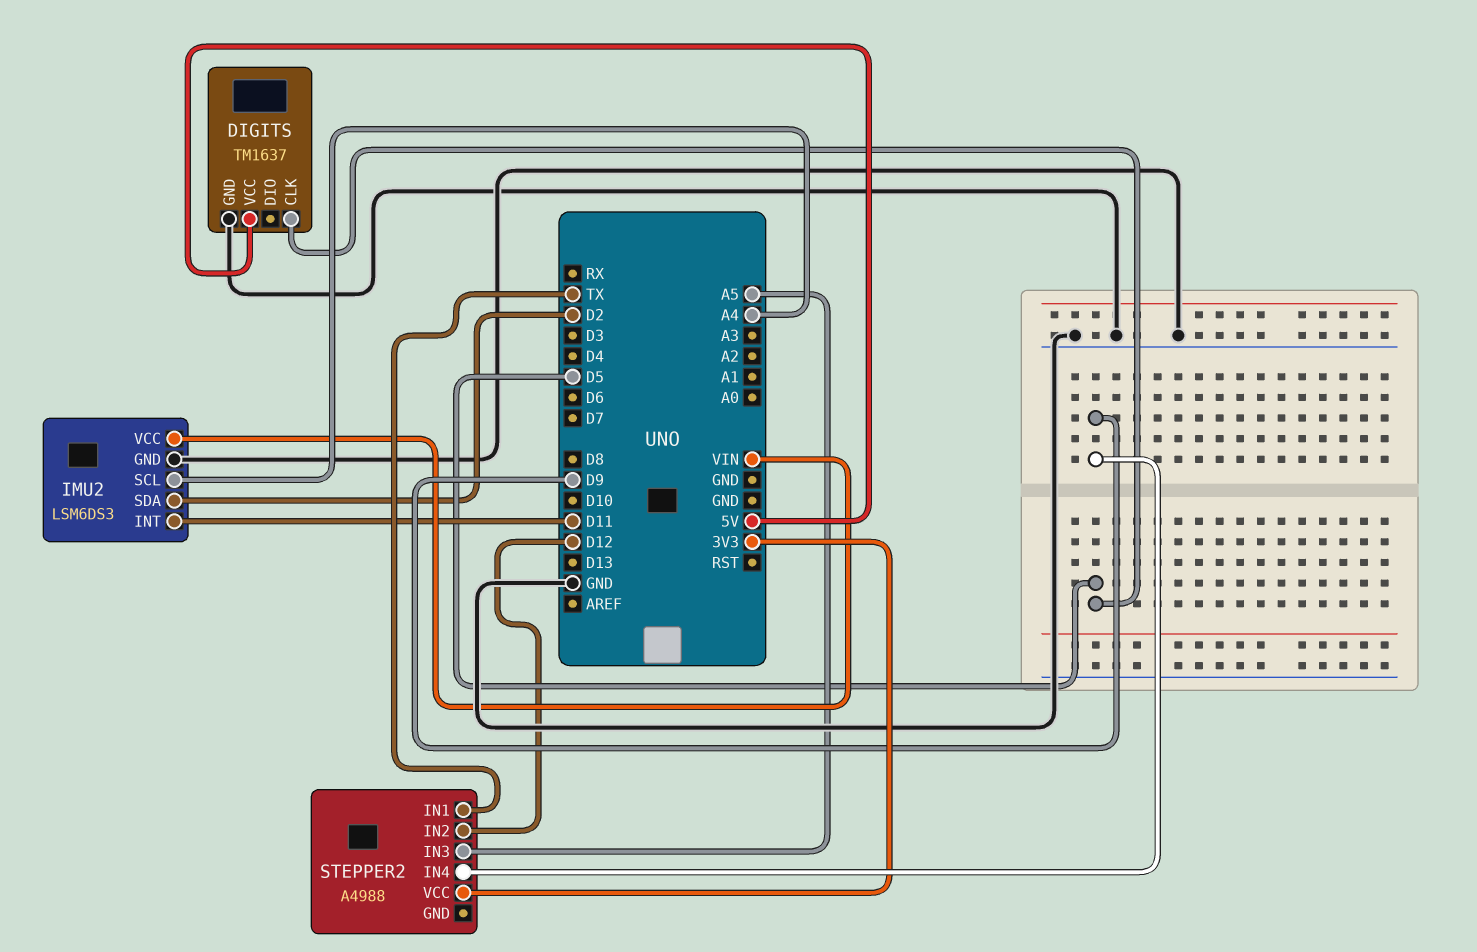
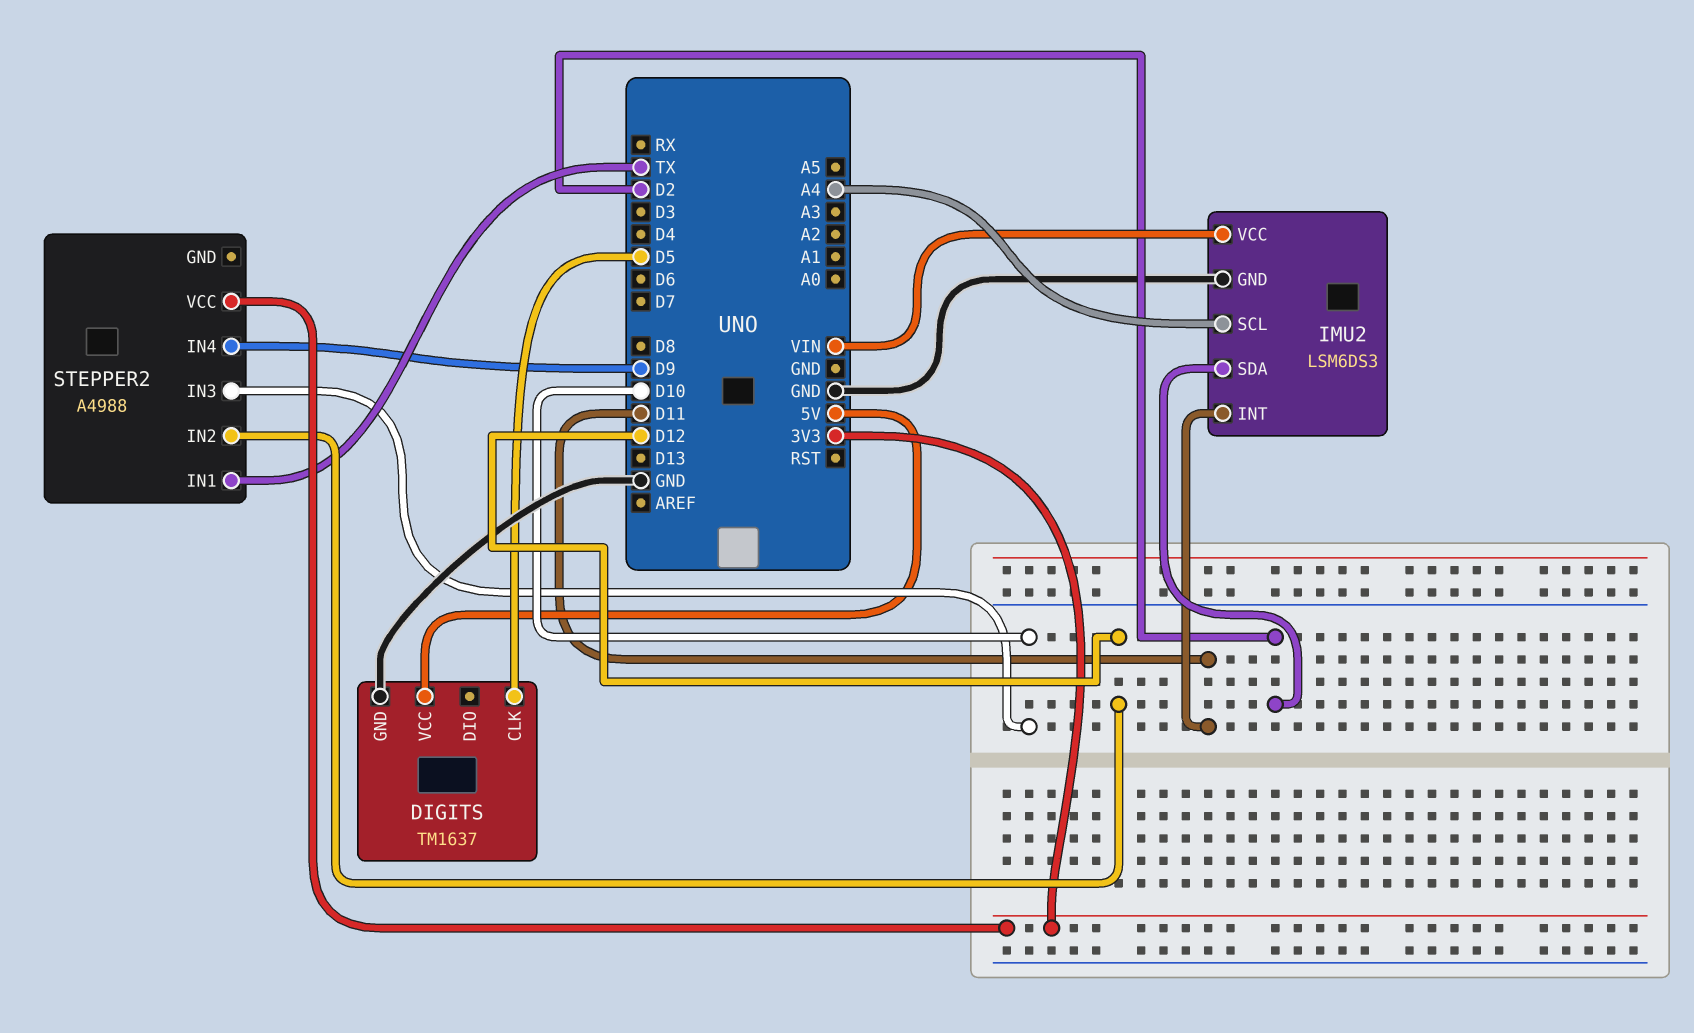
STEPPER2 pin IN3: A5 -> D10

